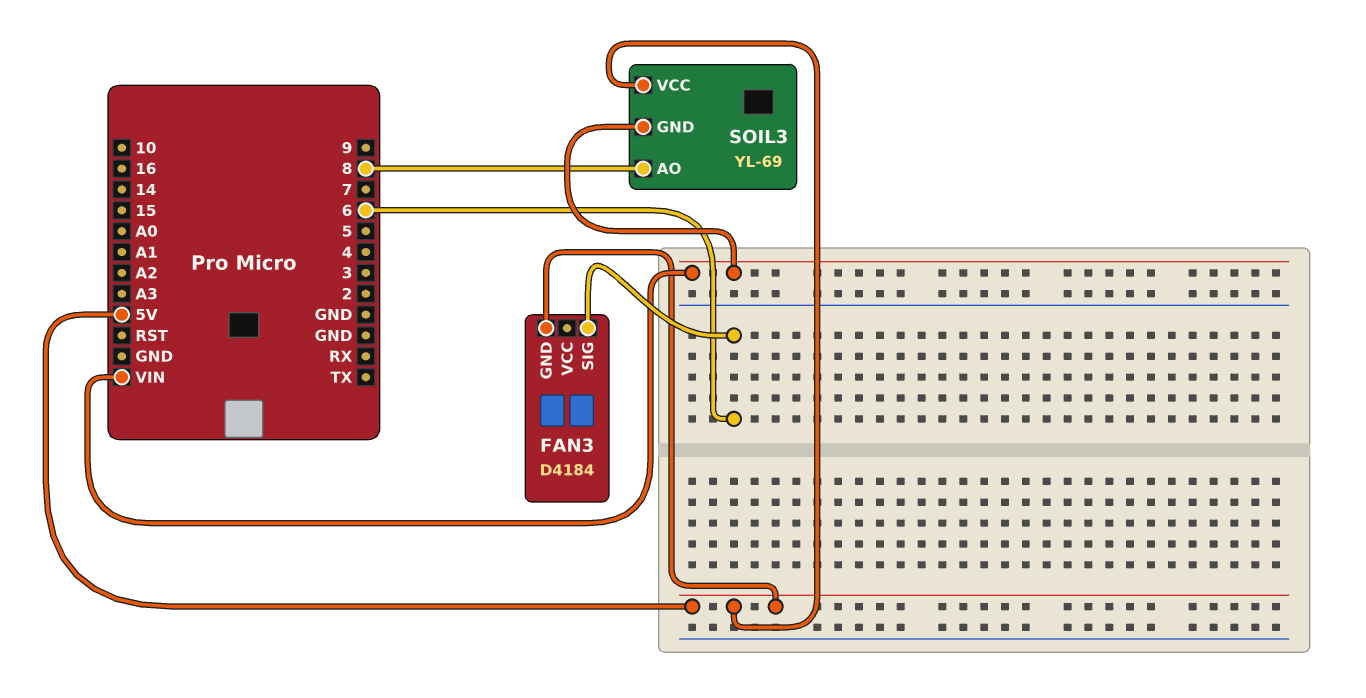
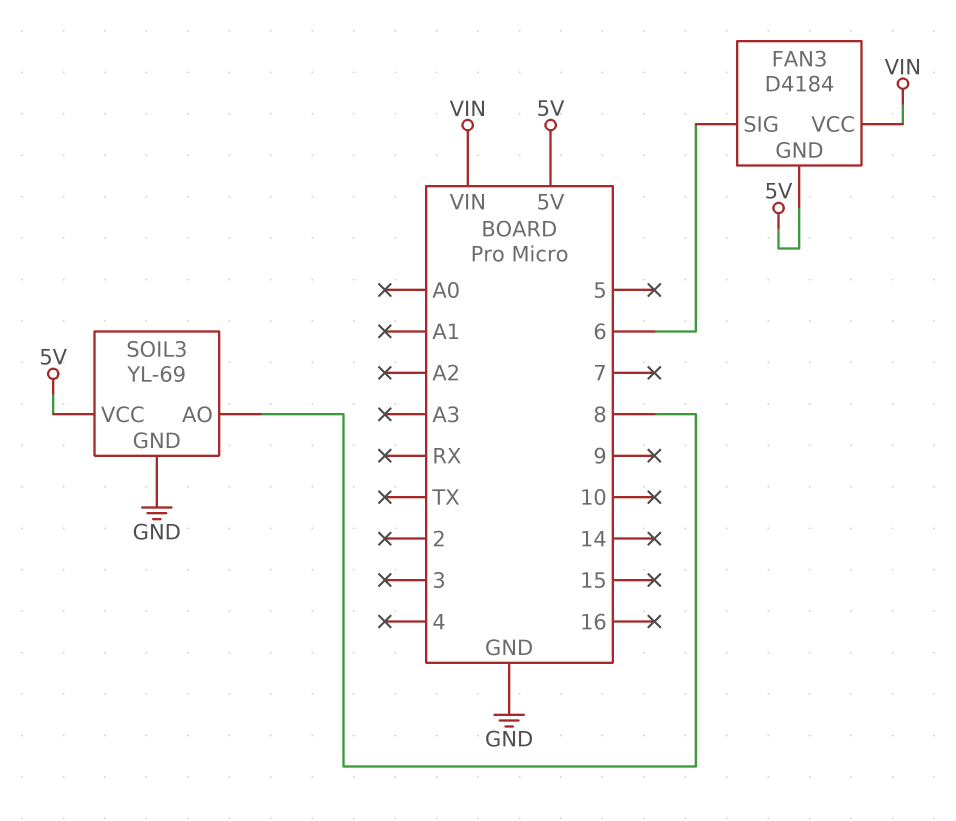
FAN3 pin VCC: none -> VIN
SOIL3 pin GND: VIN -> GND

